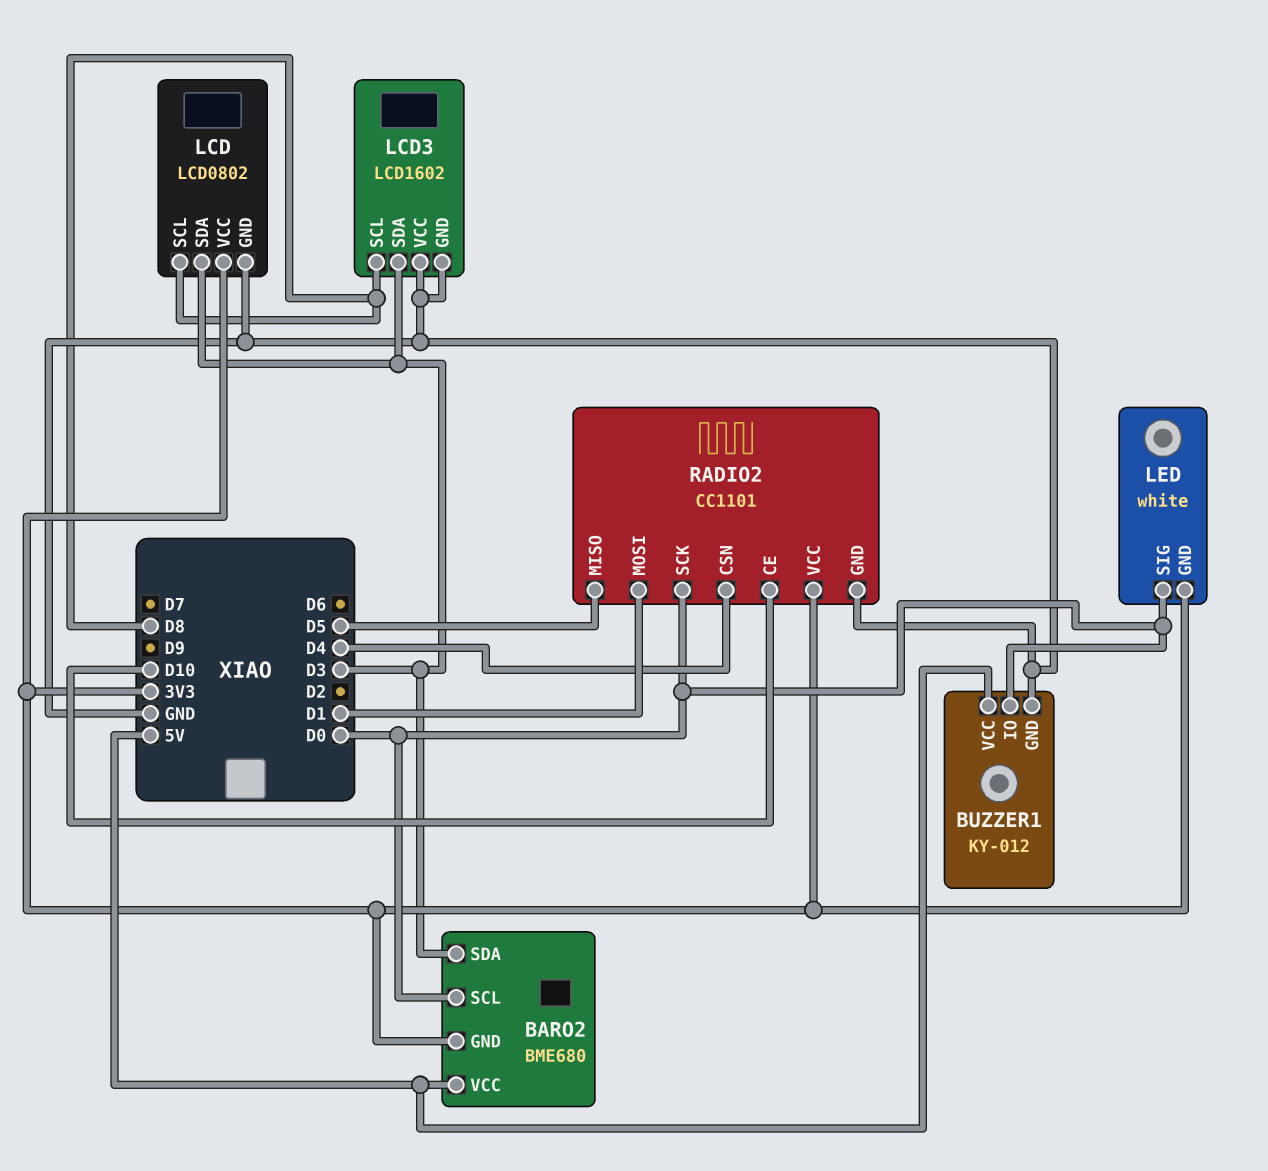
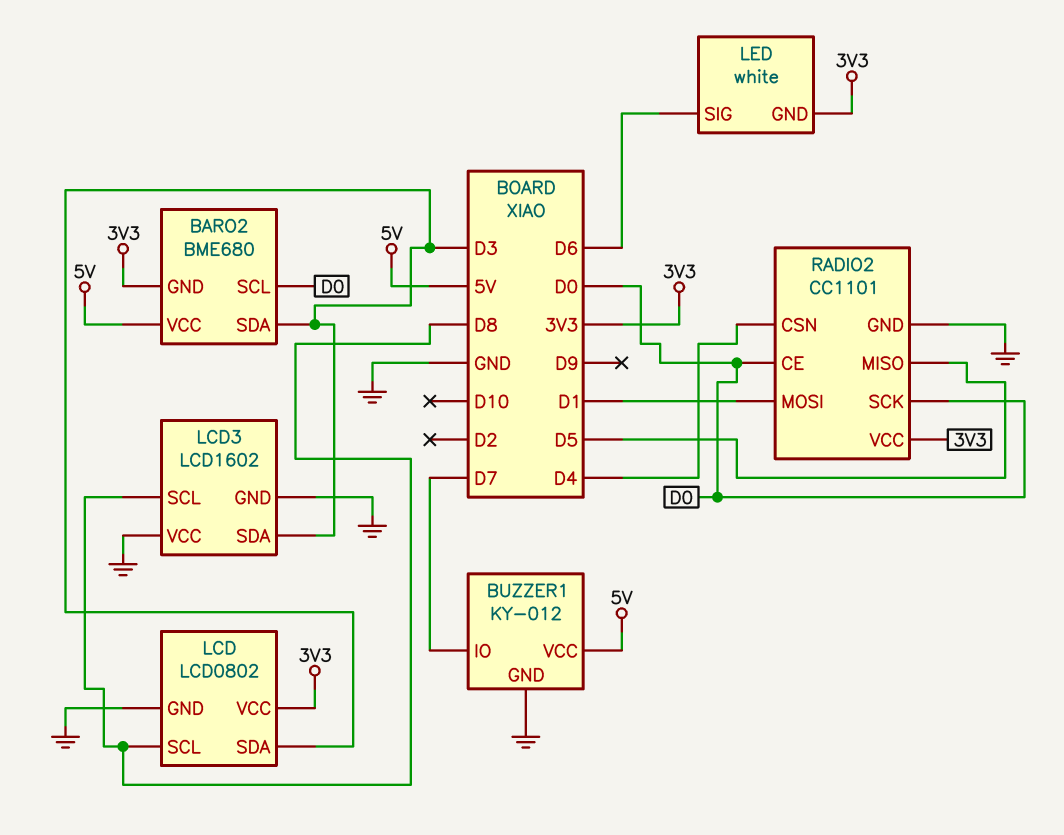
BUZZER1 pin IO: D0 -> D7
LED pin SIG: D0 -> D6
RADIO2 pin CE: D10 -> D0

